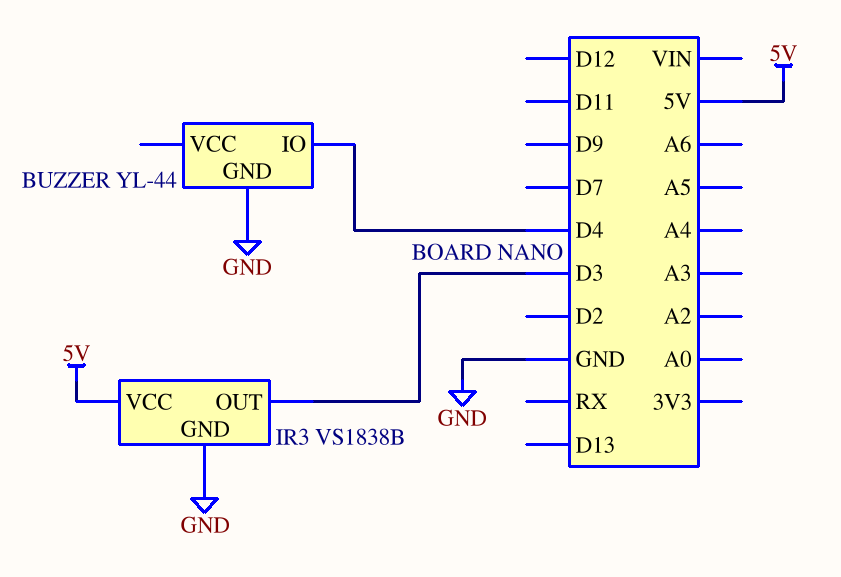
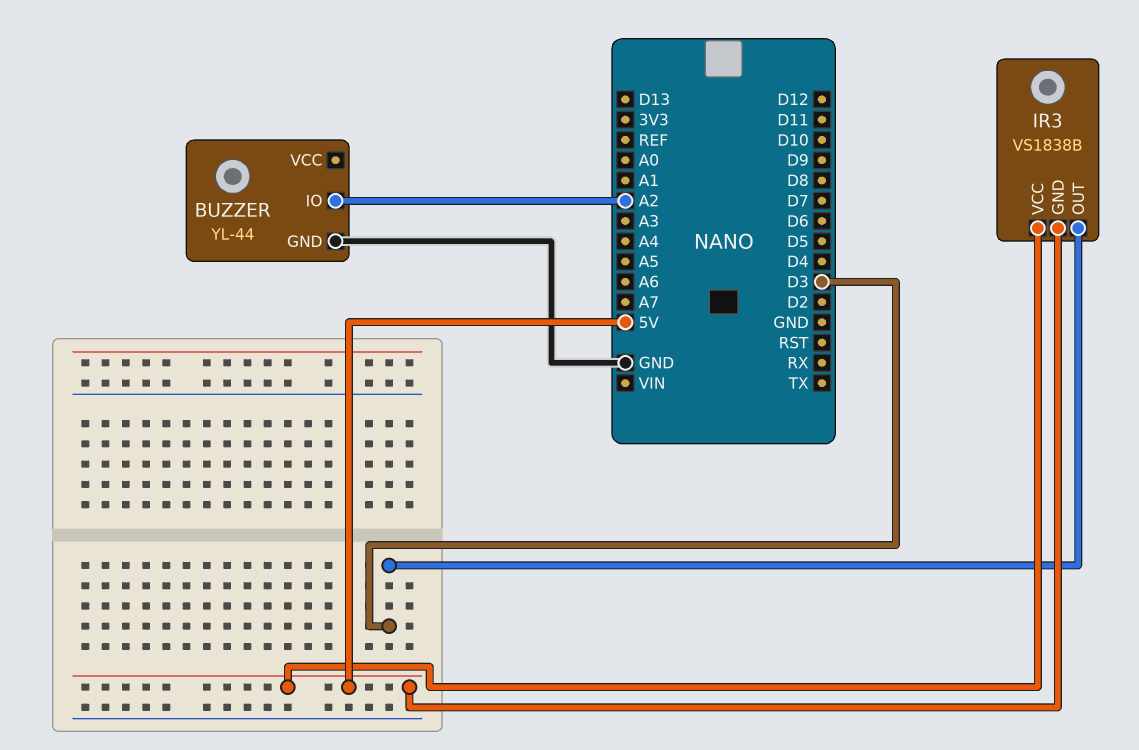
BUZZER pin IO: D4 -> A2
IR3 pin GND: GND -> 5V

